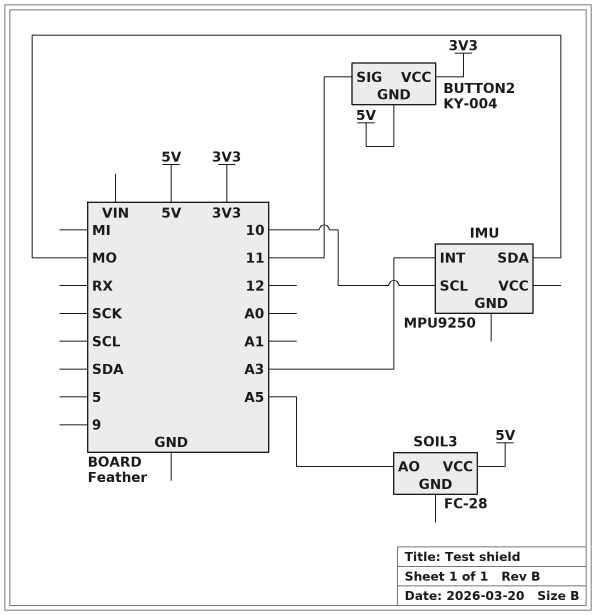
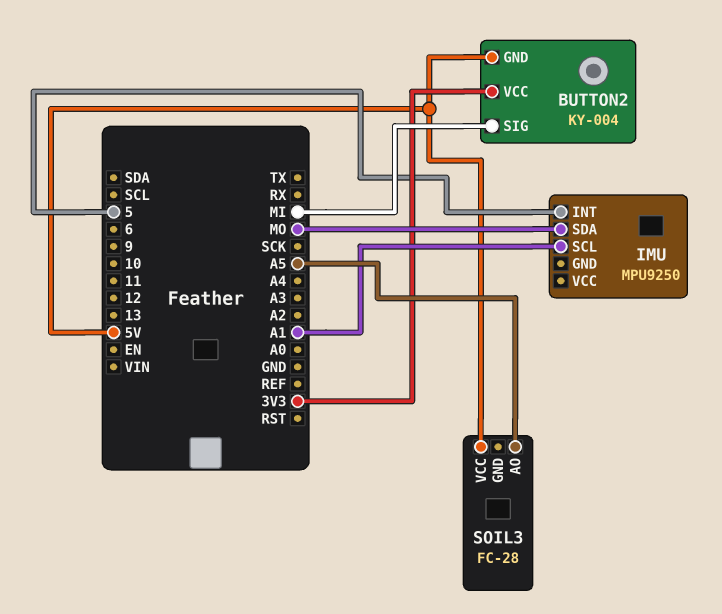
BUTTON2 pin SIG: 11 -> MI
IMU pin INT: A3 -> 5
IMU pin SCL: 10 -> A1

